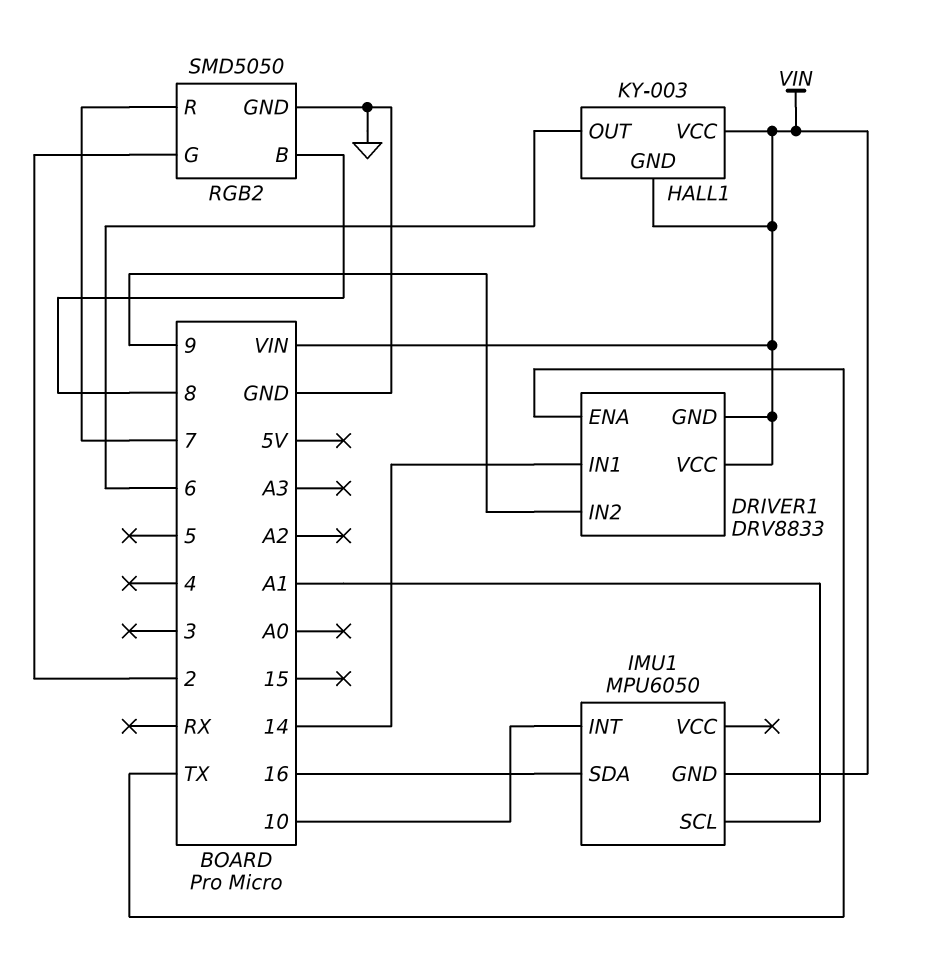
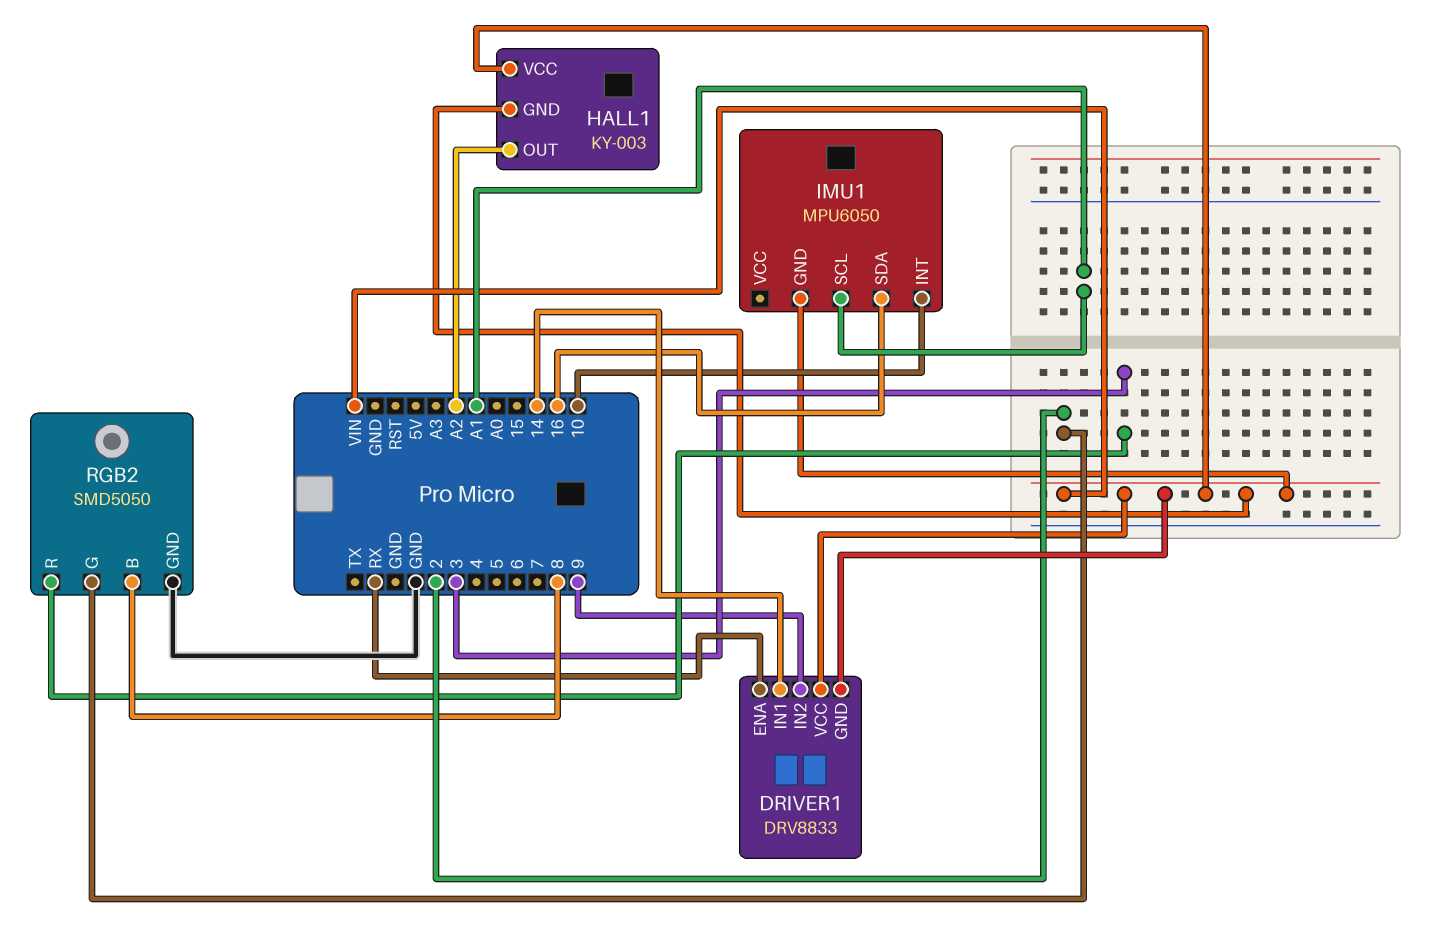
DRIVER1 pin ENA: TX -> RX
HALL1 pin OUT: 6 -> A2
RGB2 pin R: 7 -> 3

